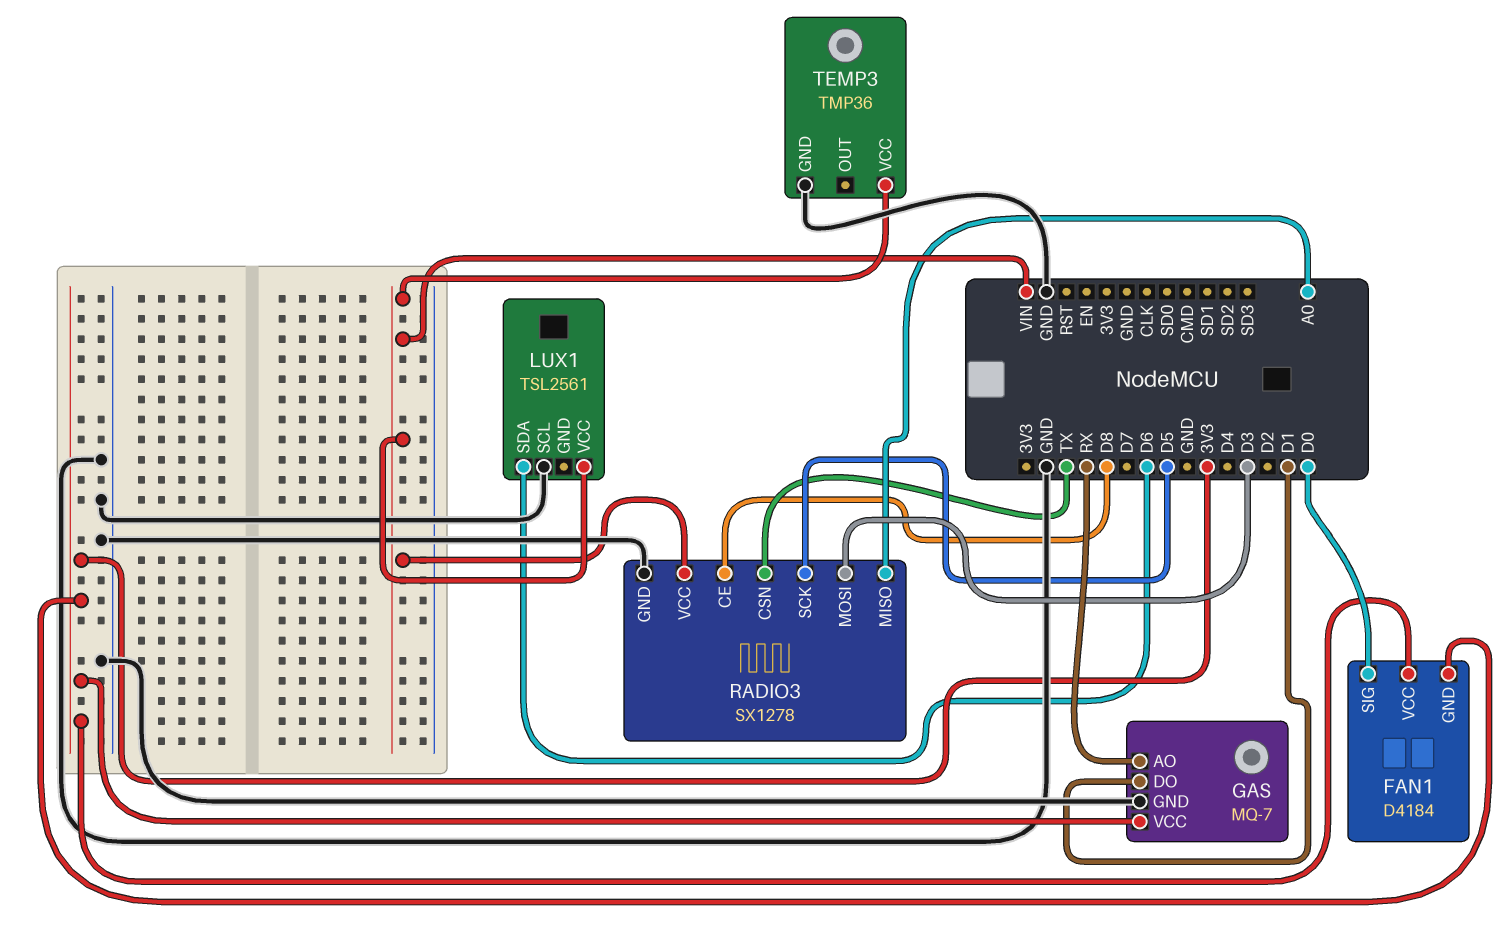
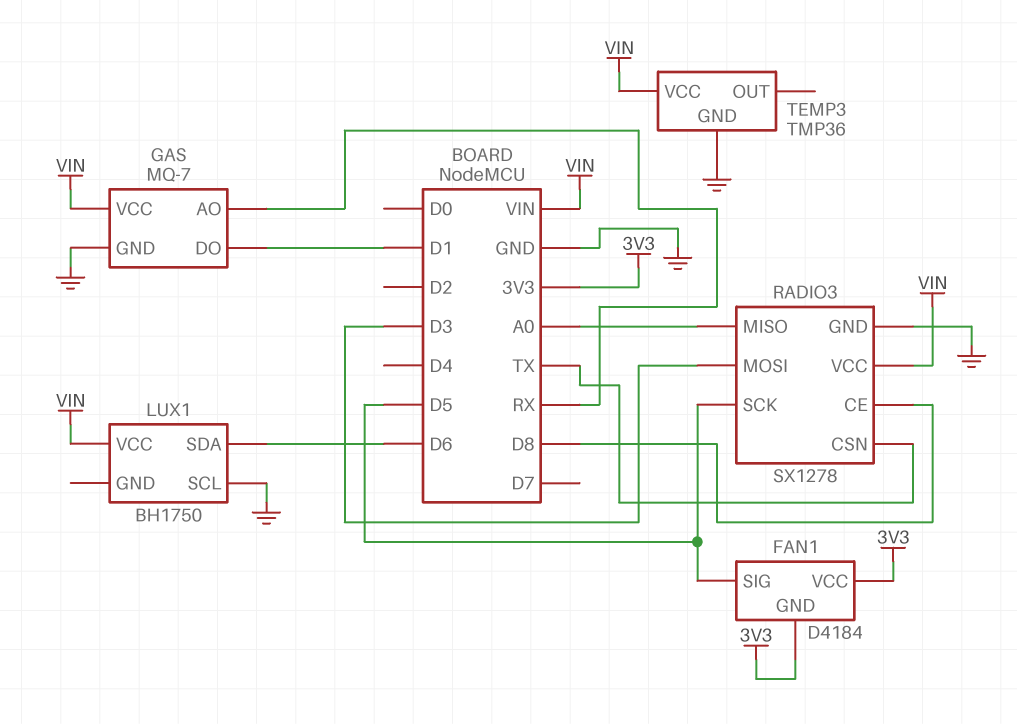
FAN1 pin SIG: D0 -> D5
GAS pin VCC: 3V3 -> VIN
LUX1: TSL2561 -> BH1750

